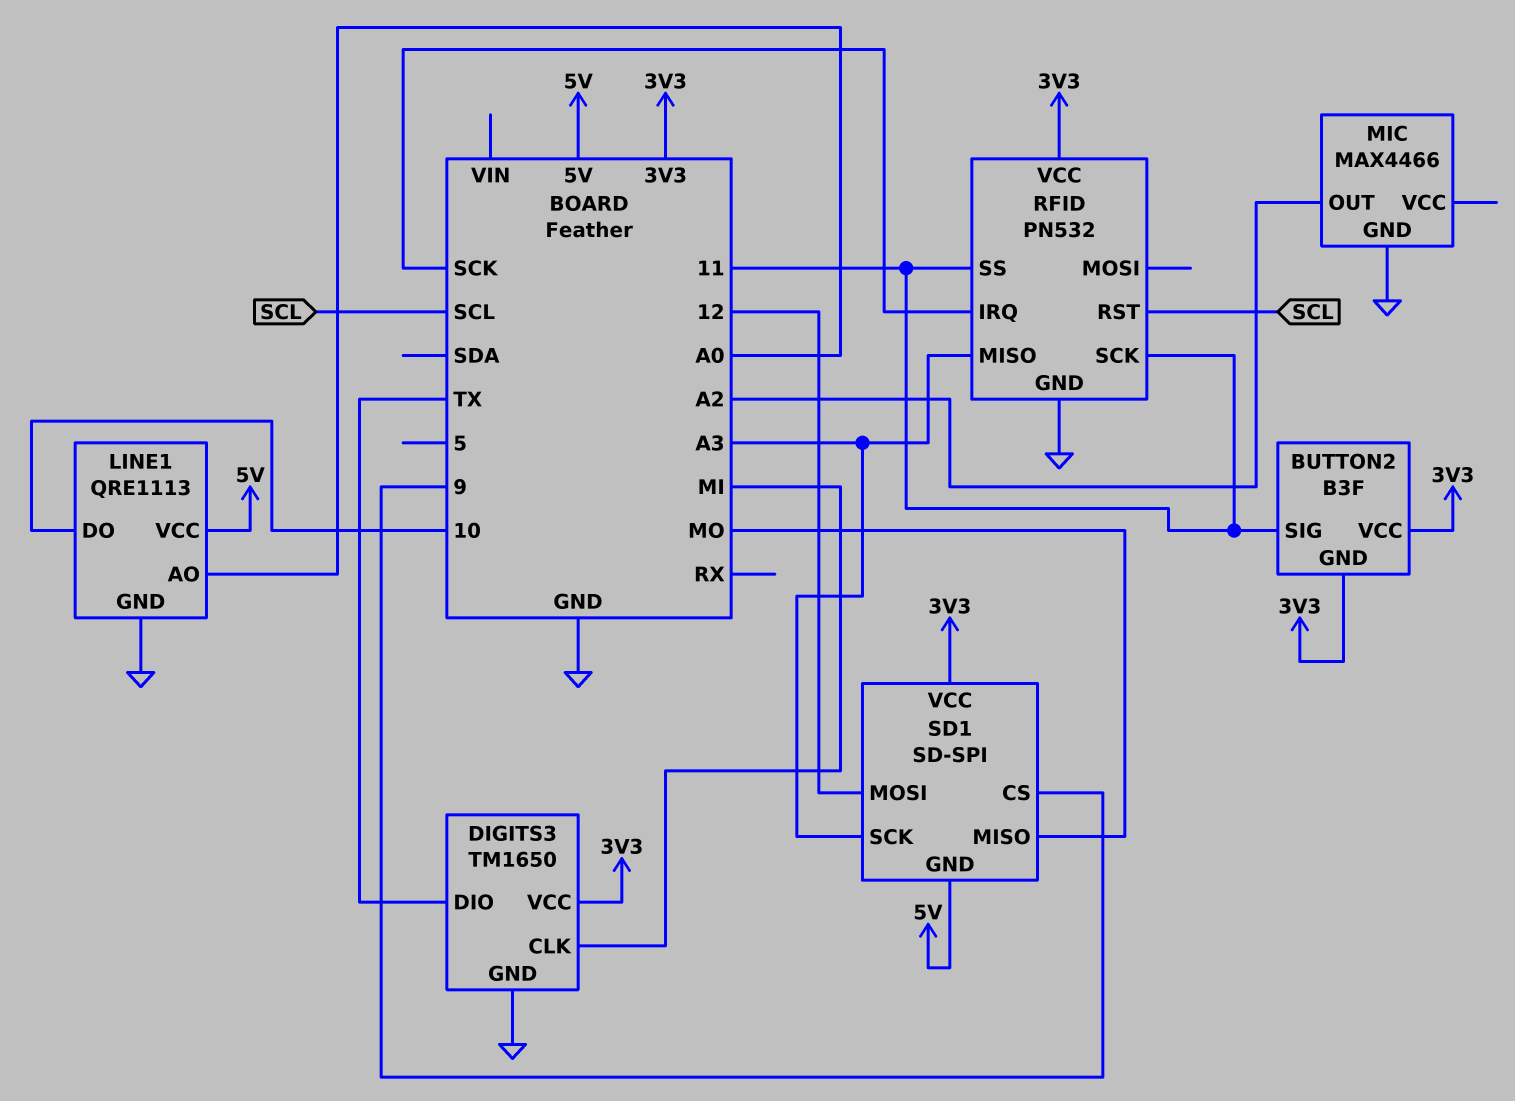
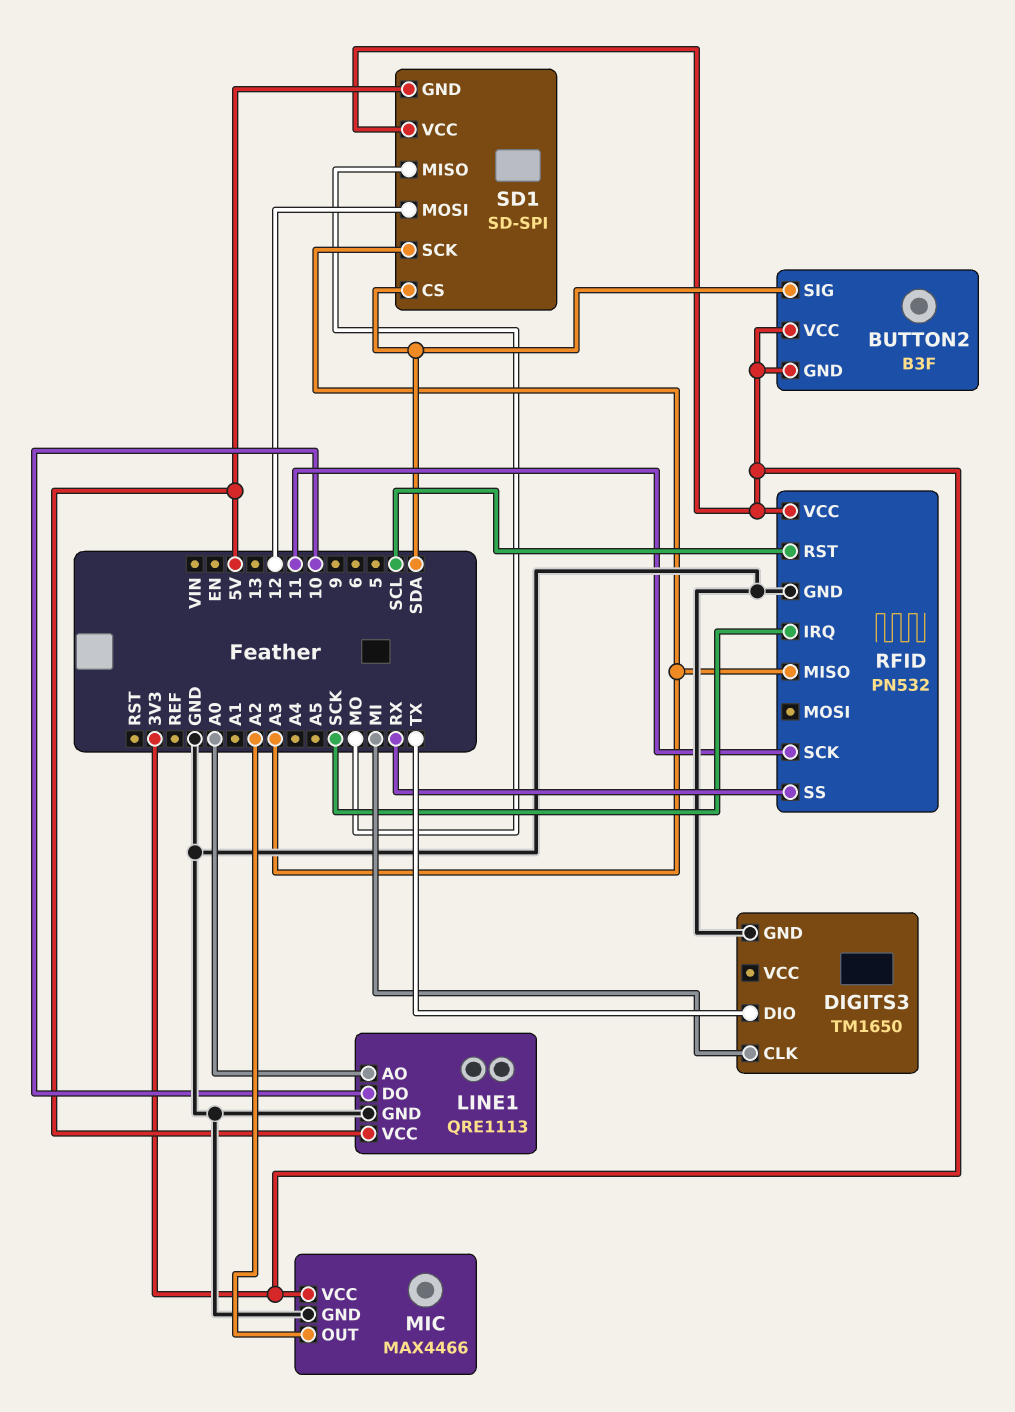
BUTTON2 pin SIG: 11 -> SDA
DIGITS3 pin VCC: 3V3 -> none
MIC pin VCC: none -> 3V3
RFID pin SS: 11 -> RX
SD1 pin CS: 9 -> SDA

